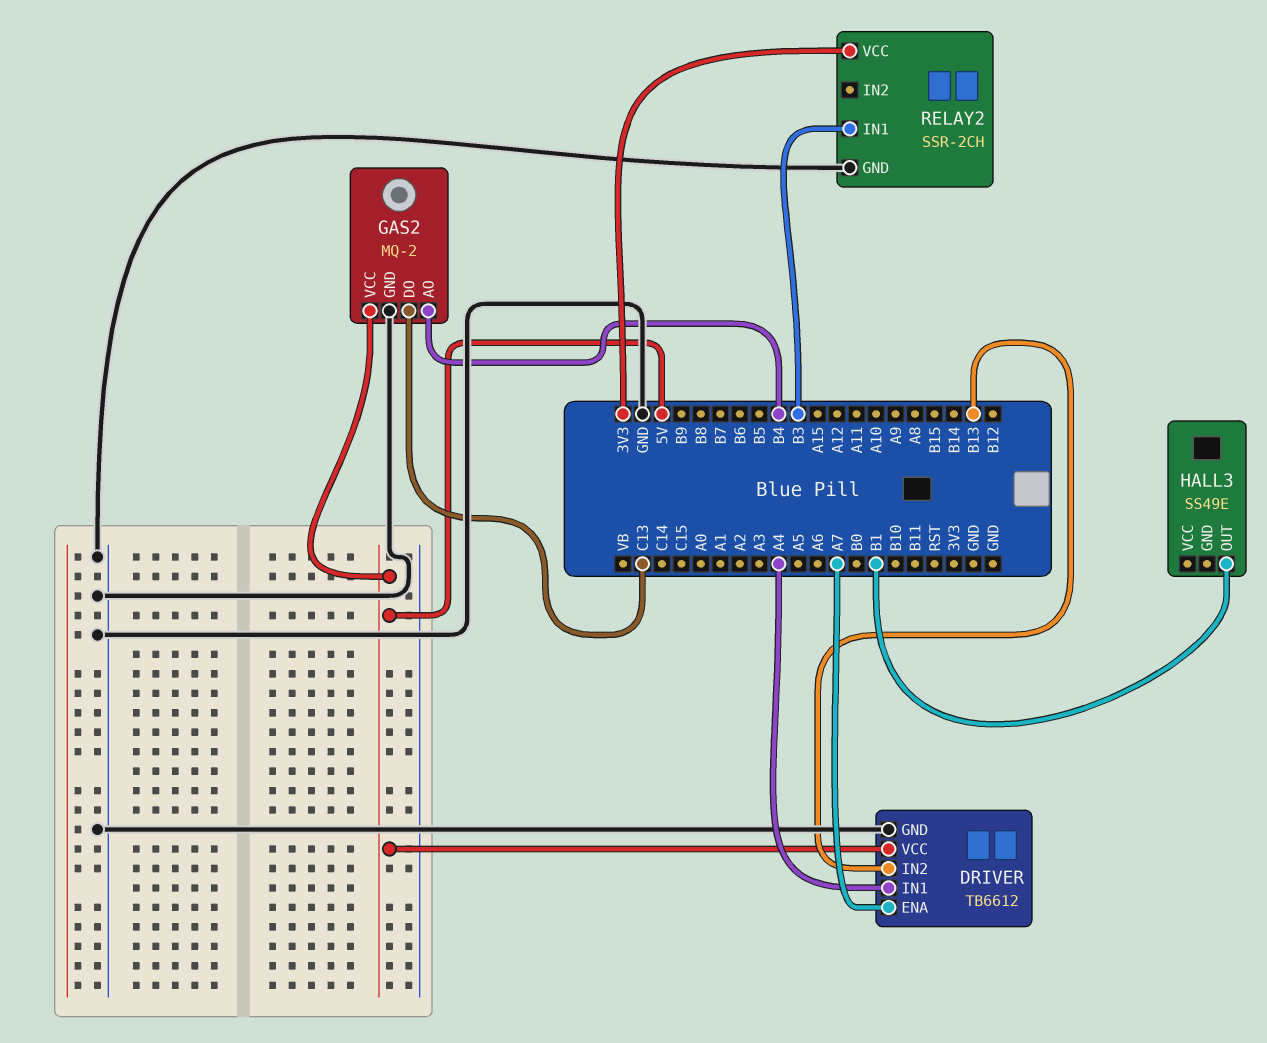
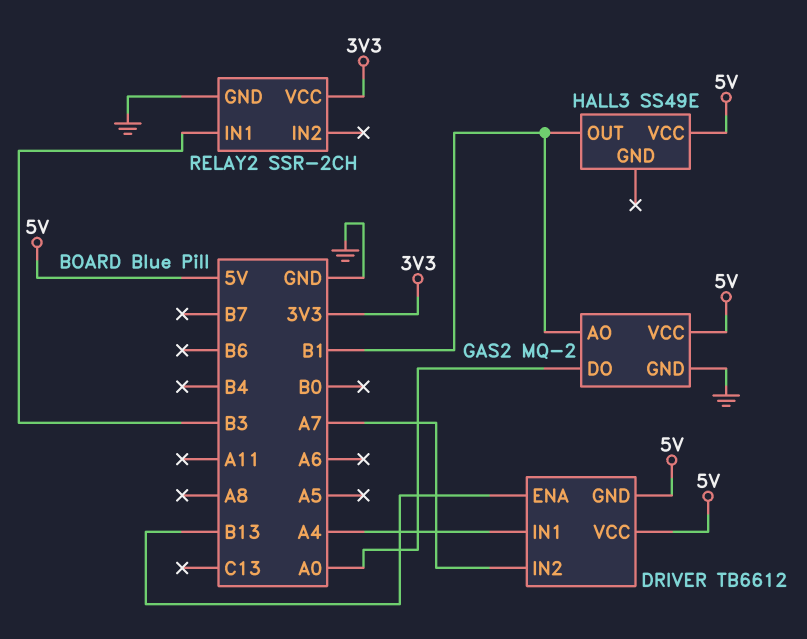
DRIVER pin ENA: A7 -> B13
DRIVER pin GND: GND -> 5V
DRIVER pin IN2: B13 -> A7
GAS2 pin AO: B4 -> B1
GAS2 pin DO: C13 -> A0
HALL3 pin VCC: none -> 5V

